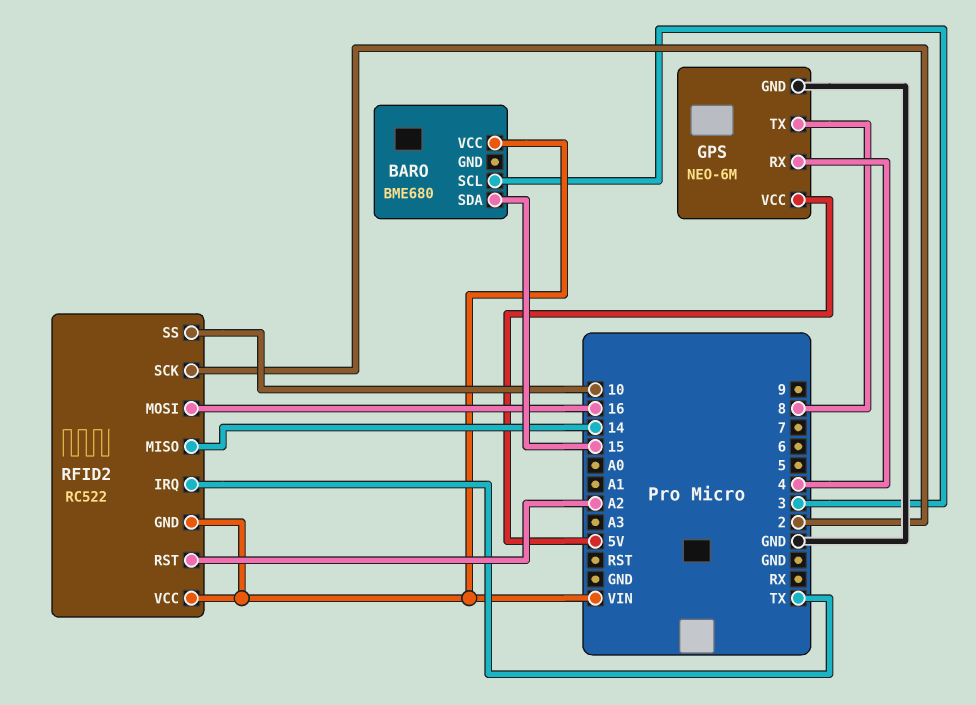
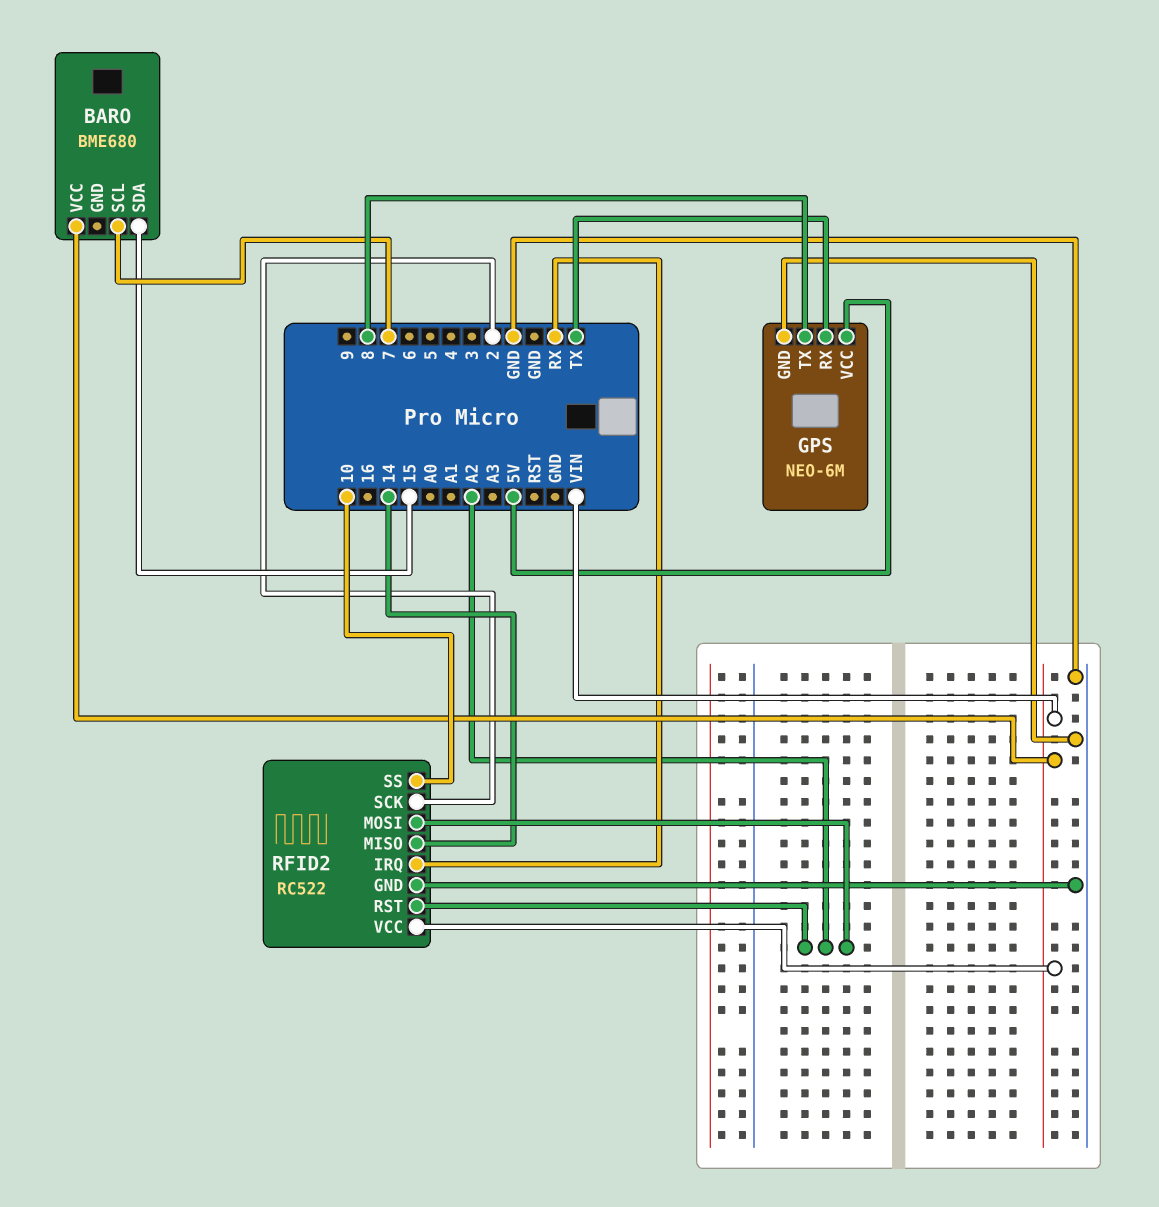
BARO pin SCL: 3 -> 7
GPS pin RX: 4 -> TX
RFID2 pin GND: VIN -> GND
RFID2 pin IRQ: TX -> RX
RFID2 pin MOSI: 16 -> A2

